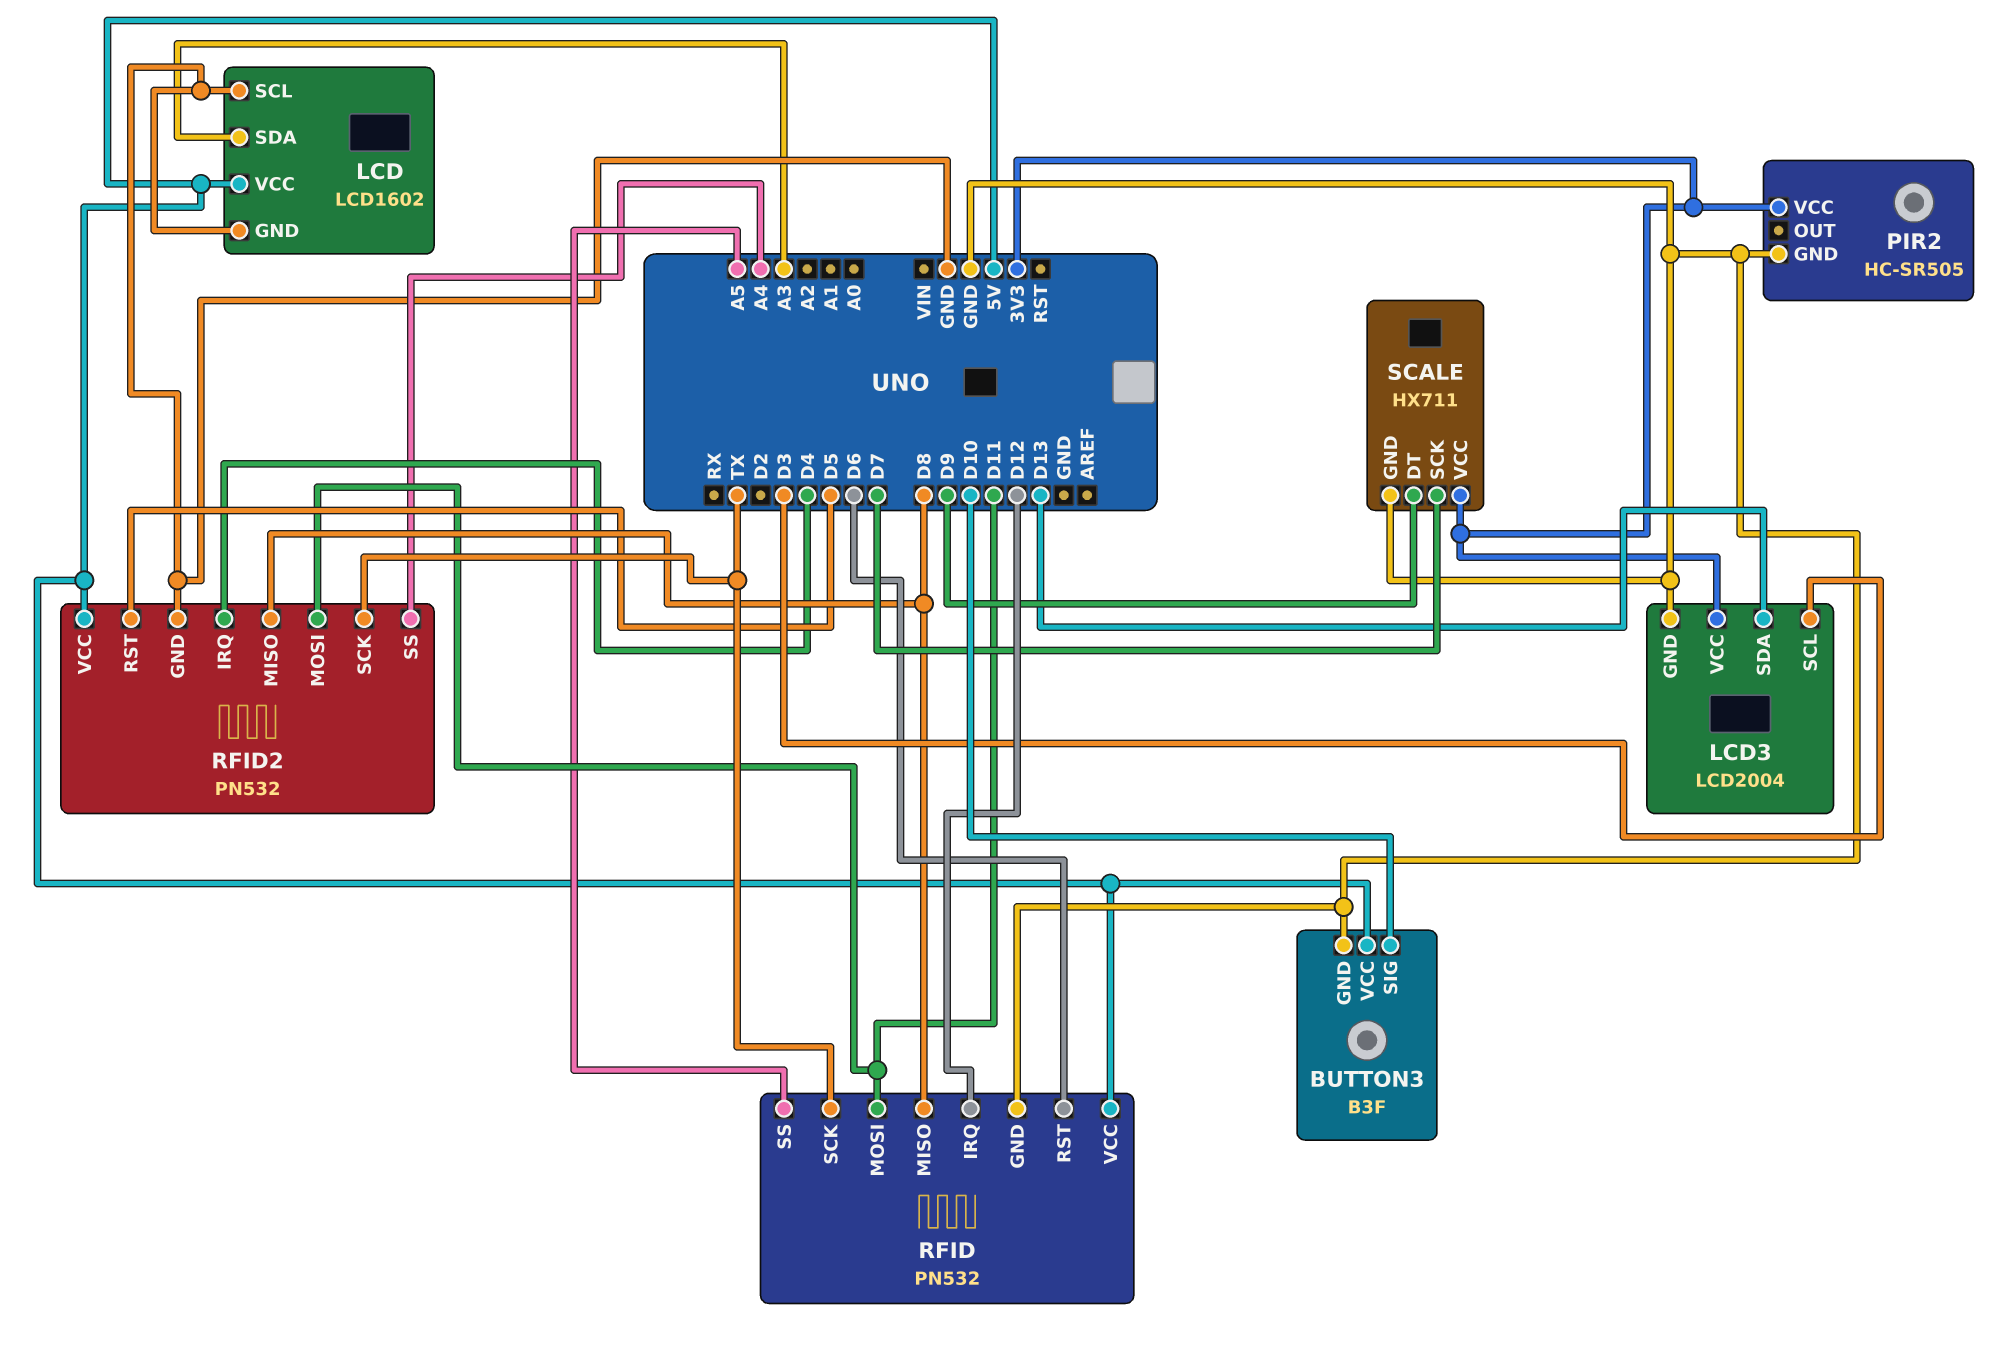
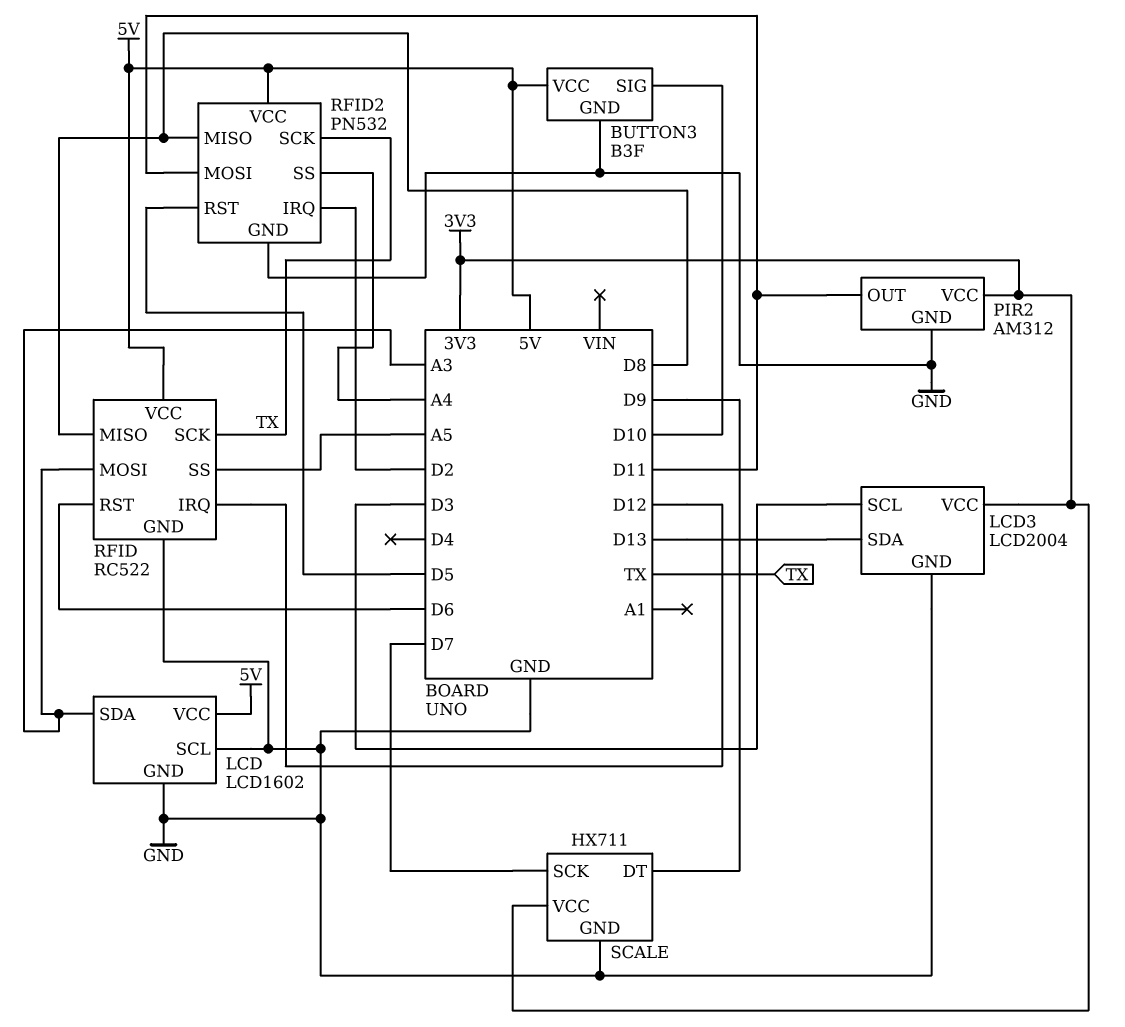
PIR2: HC-SR505 -> AM312
PIR2 pin OUT: none -> D11
RFID: PN532 -> RC522
RFID pin MOSI: D11 -> A3
RFID2 pin IRQ: D4 -> D2

